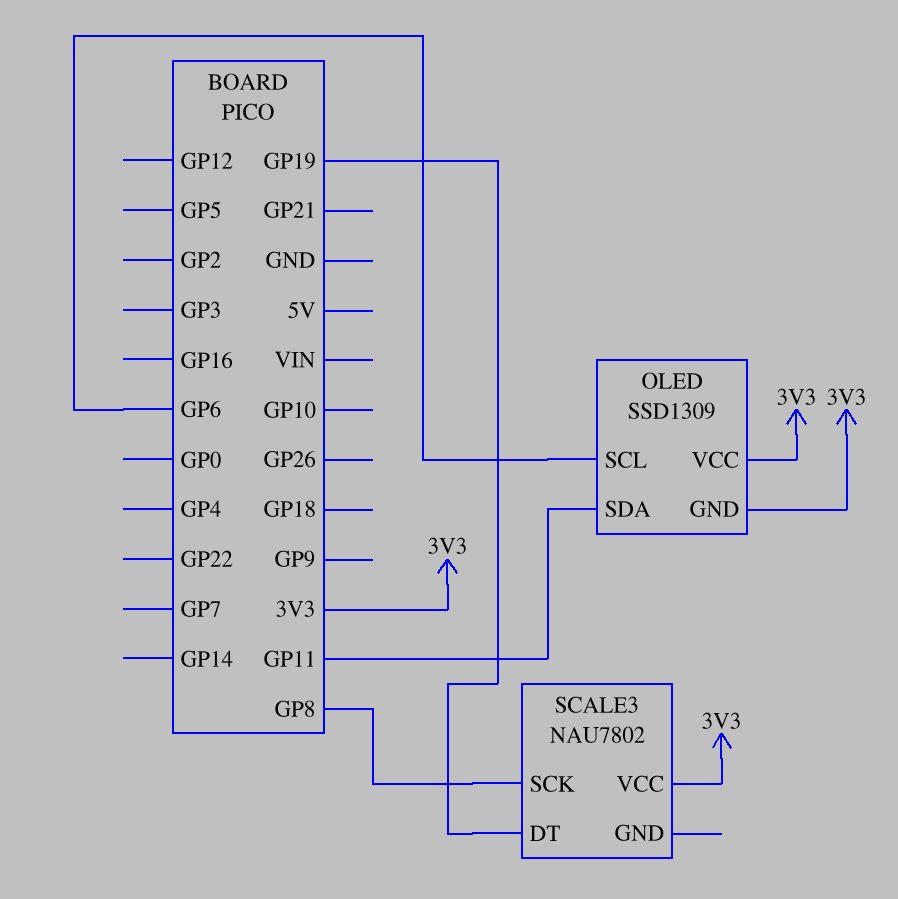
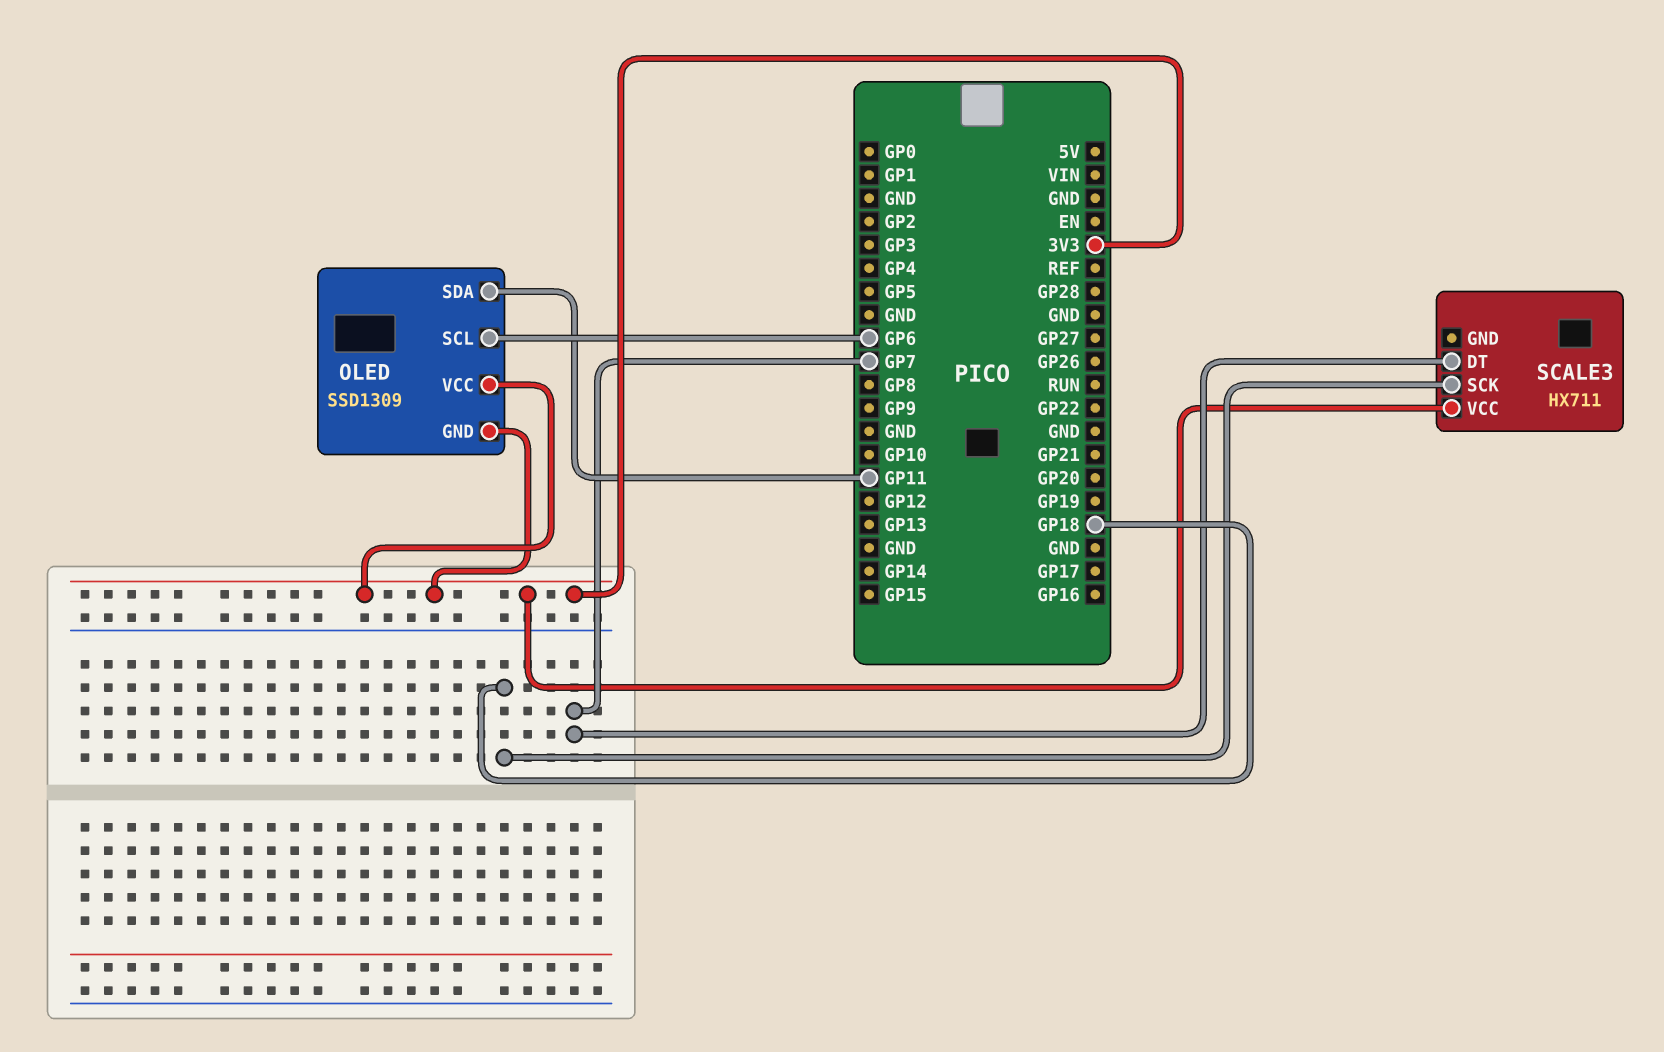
SCALE3: NAU7802 -> HX711
SCALE3 pin DT: GP19 -> GP7
SCALE3 pin SCK: GP8 -> GP18

